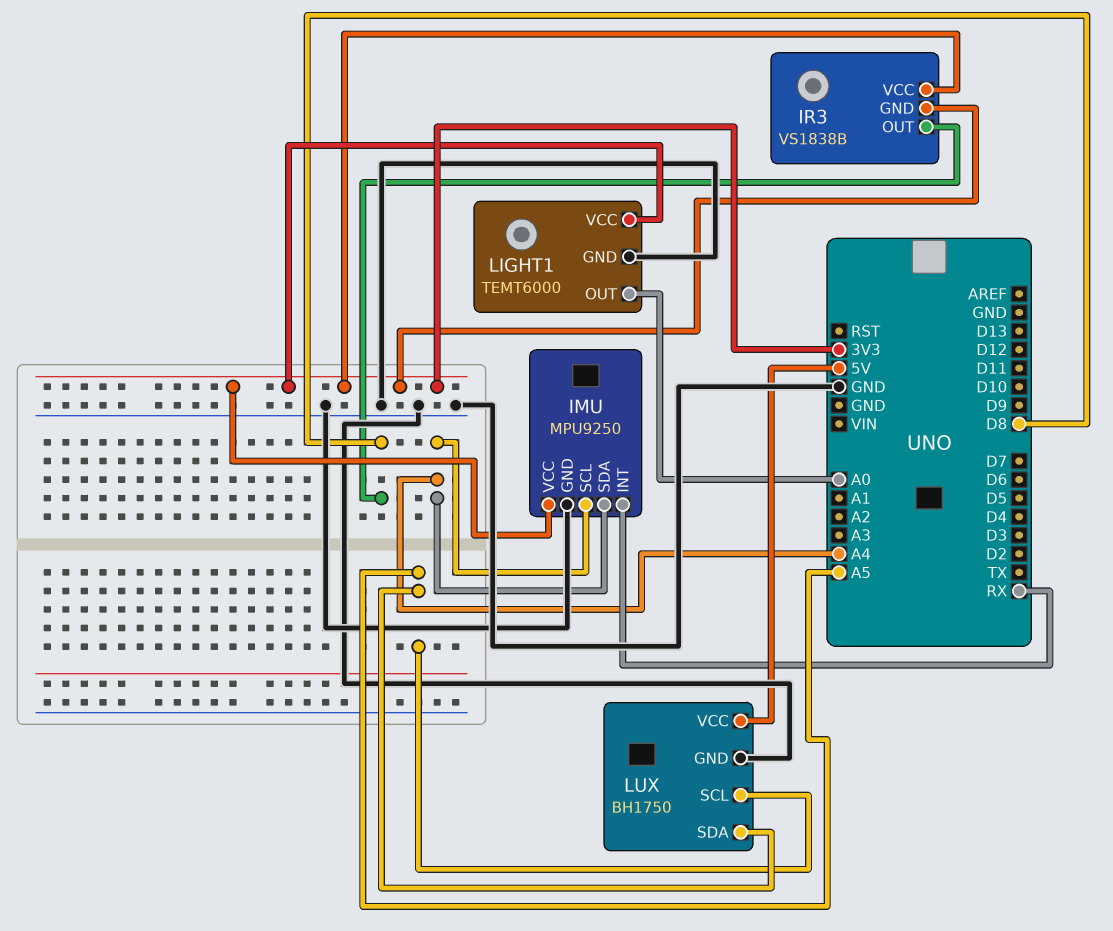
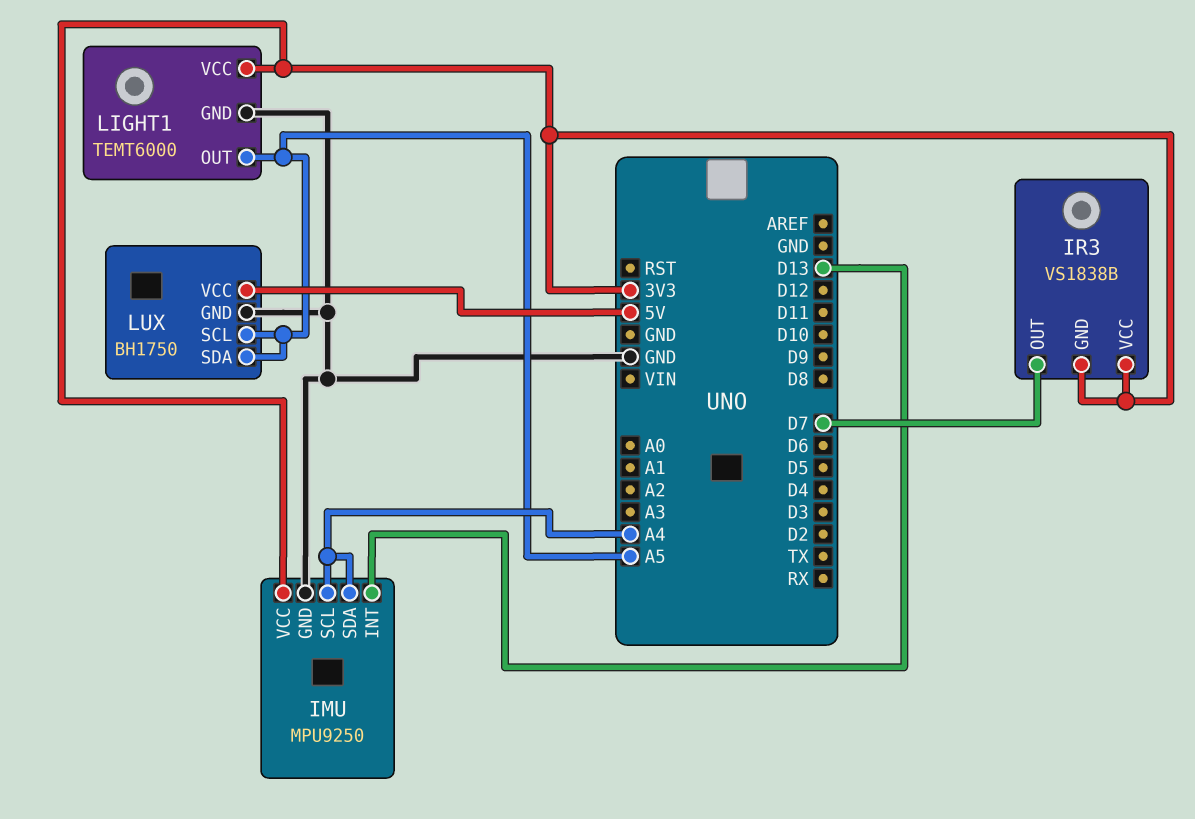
IMU pin INT: RX -> D13
IR3 pin OUT: D8 -> D7
LIGHT1 pin OUT: A0 -> A5

